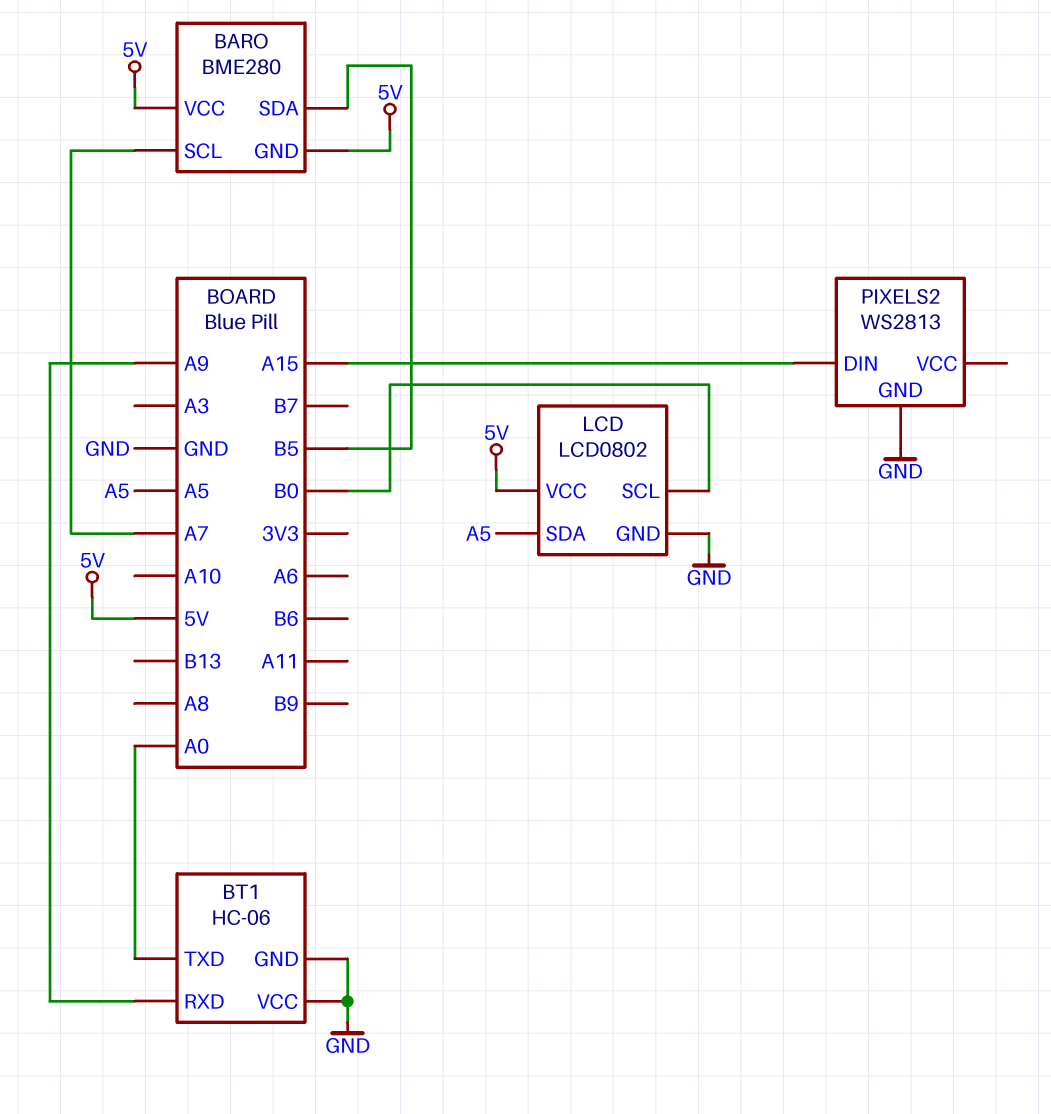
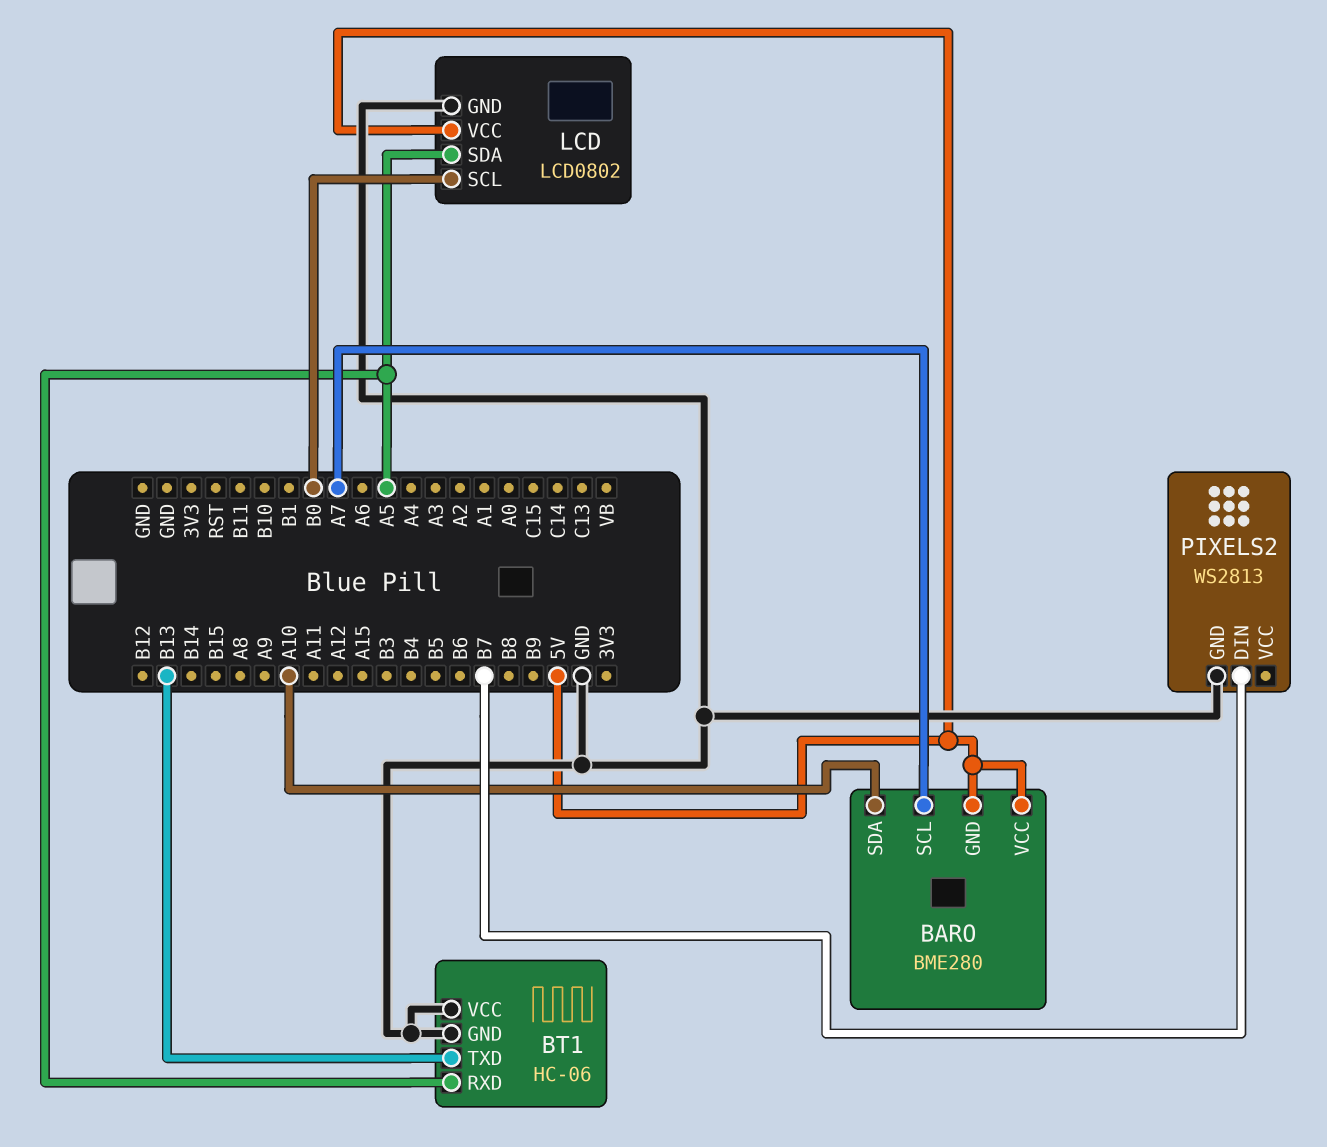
BARO pin SDA: B5 -> A10
BT1 pin RXD: A9 -> A5
BT1 pin TXD: A0 -> B13
PIXELS2 pin DIN: A15 -> B7

